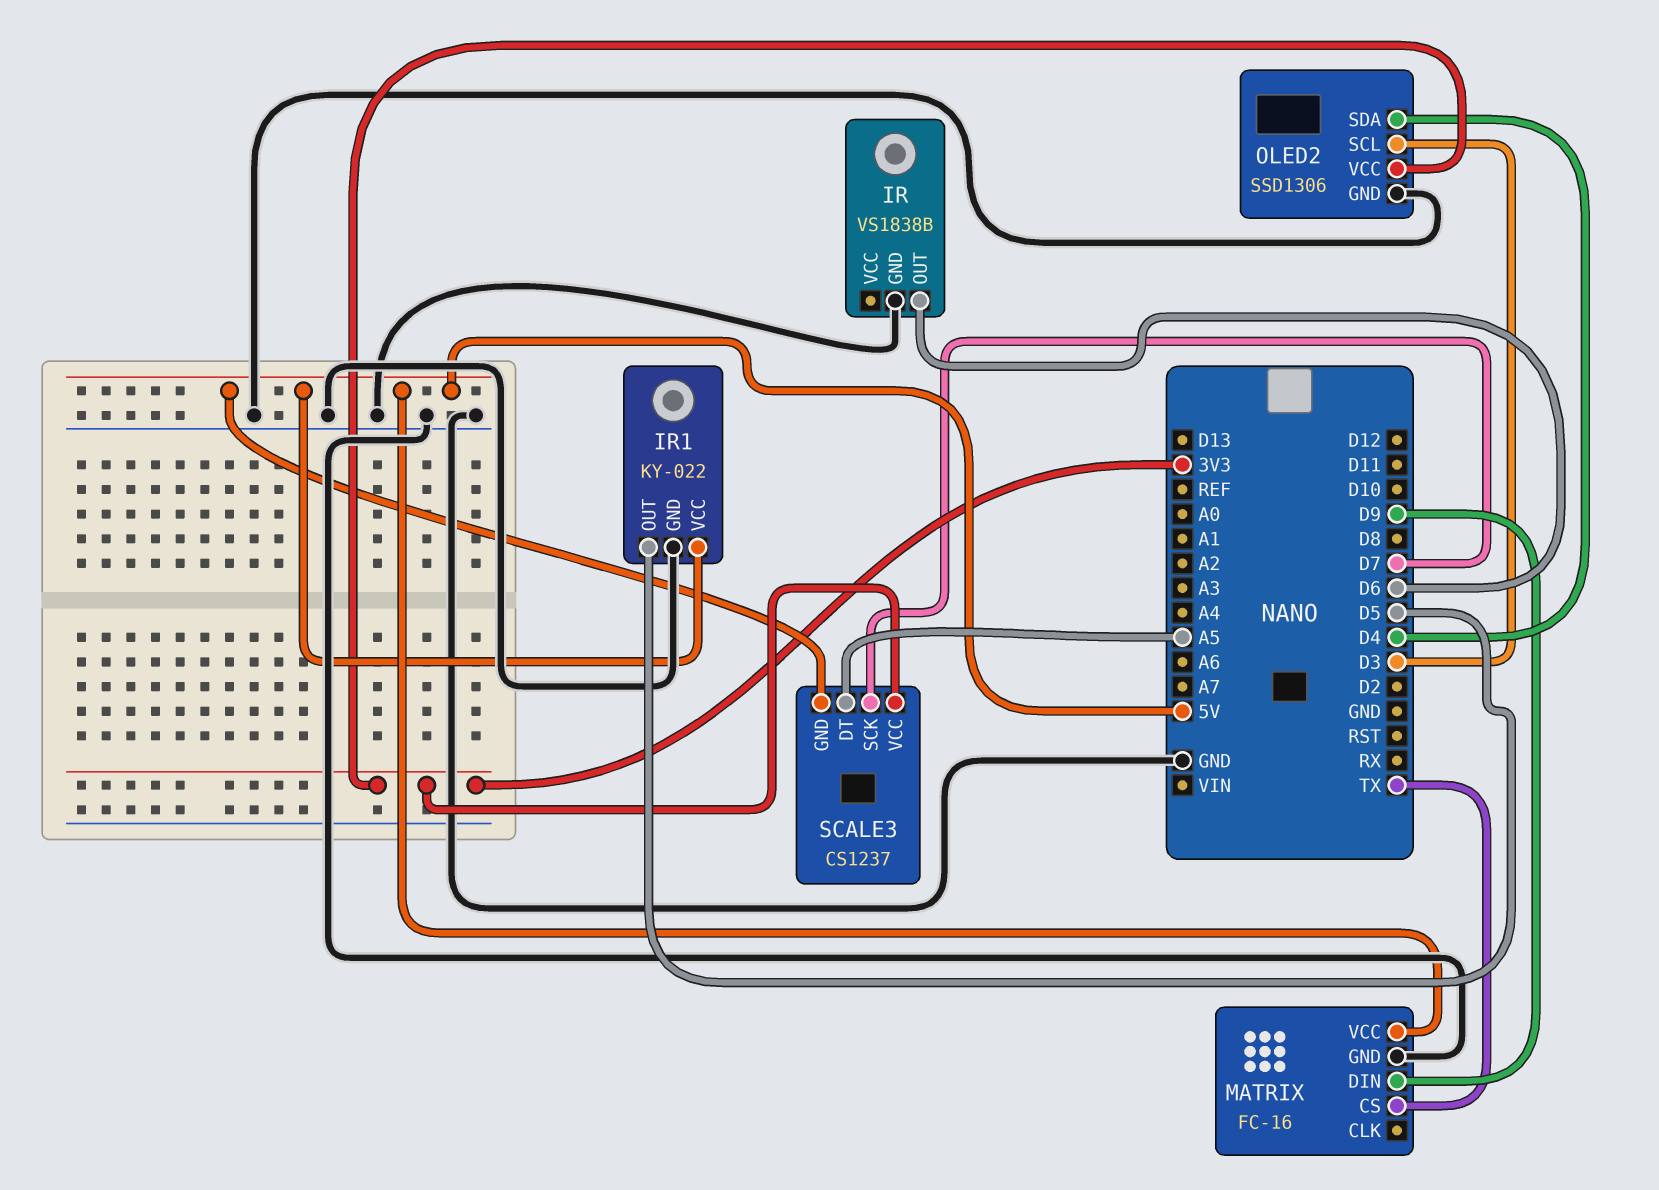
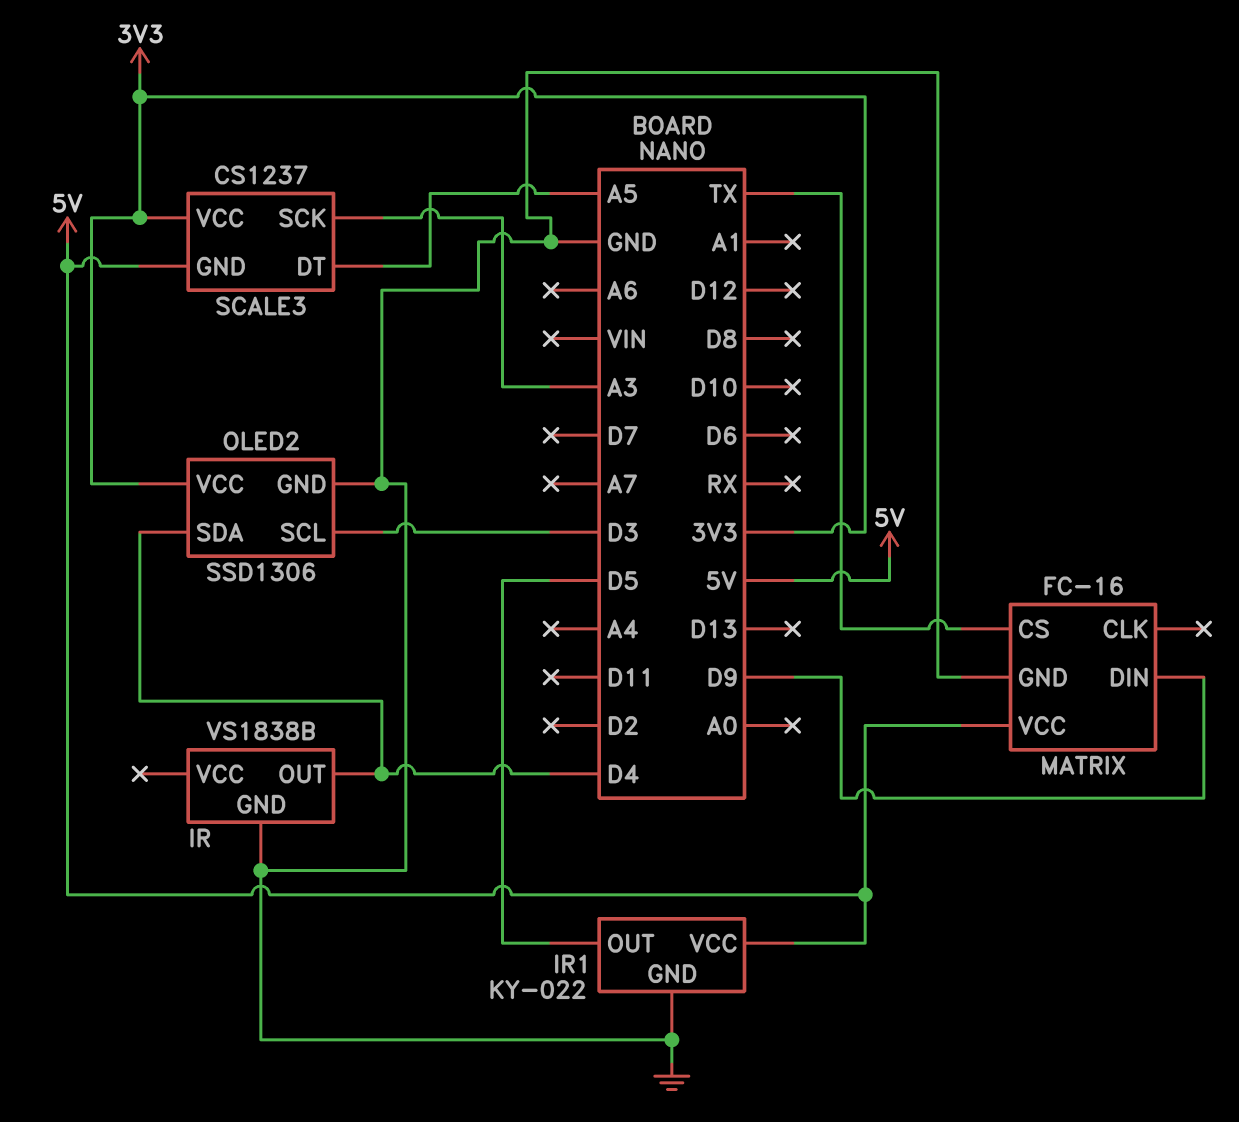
IR pin OUT: D6 -> D4
SCALE3 pin SCK: D7 -> A3

